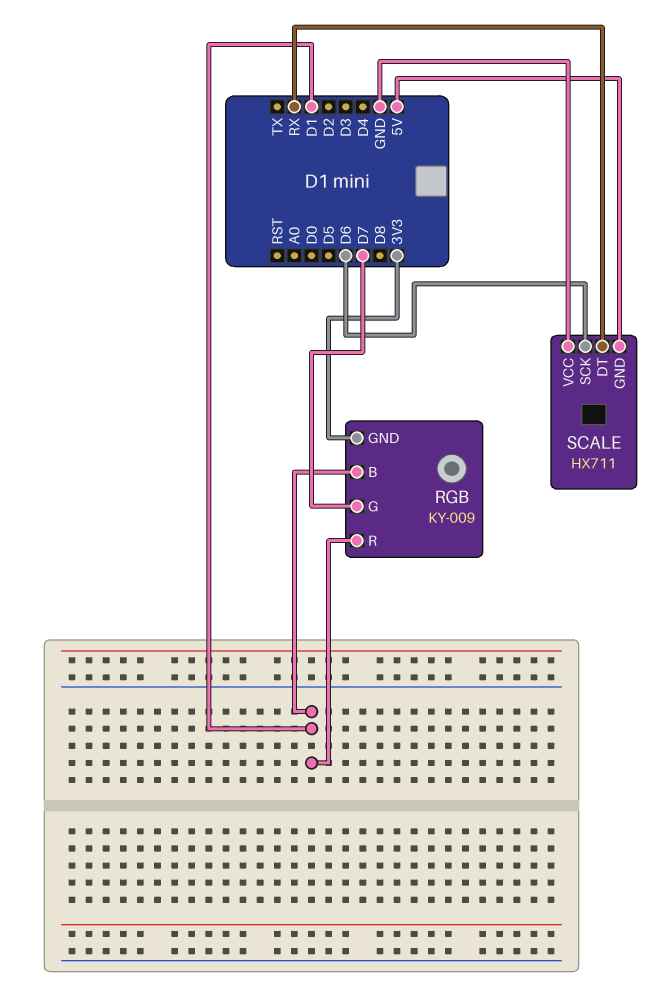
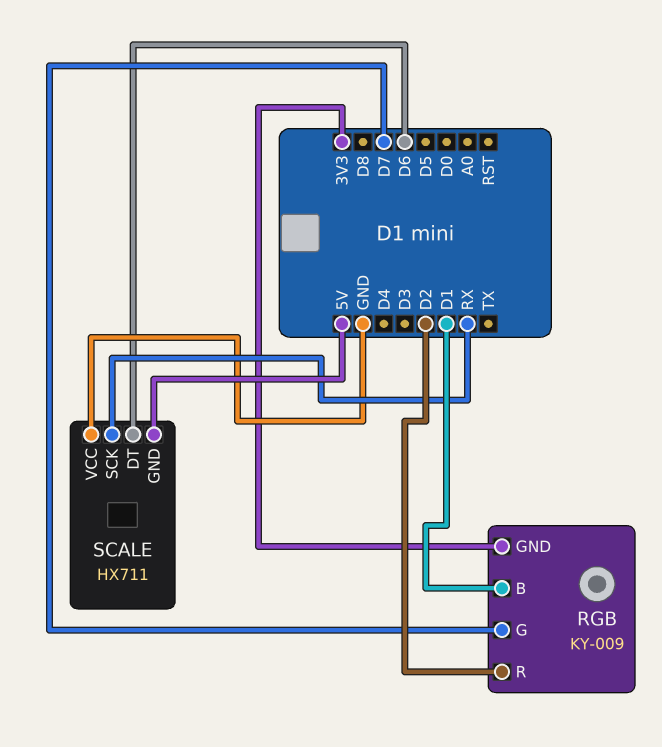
RGB pin R: D1 -> D2
SCALE pin DT: RX -> D6
SCALE pin SCK: D6 -> RX

